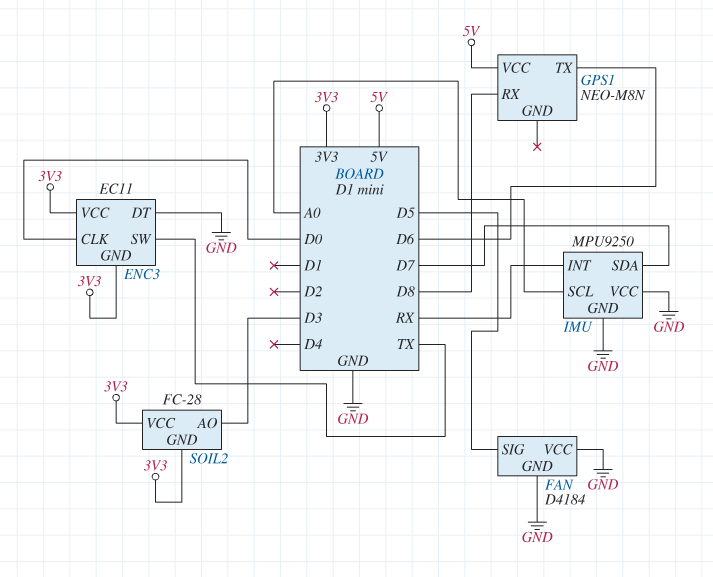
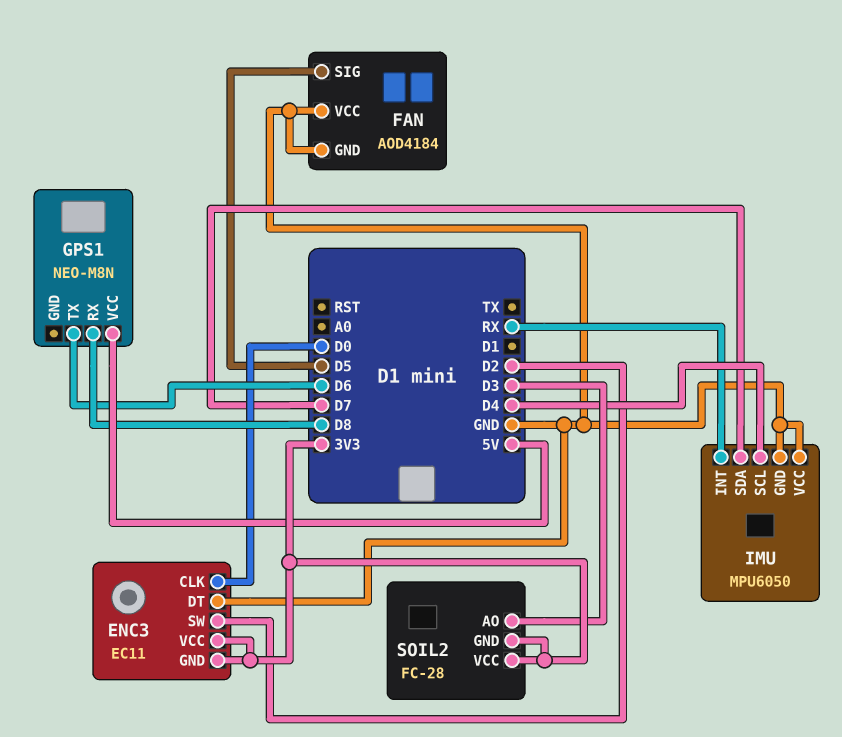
ENC3 pin SW: TX -> D2
FAN: D4184 -> AOD4184
IMU: MPU9250 -> MPU6050
IMU pin SCL: A0 -> D4

